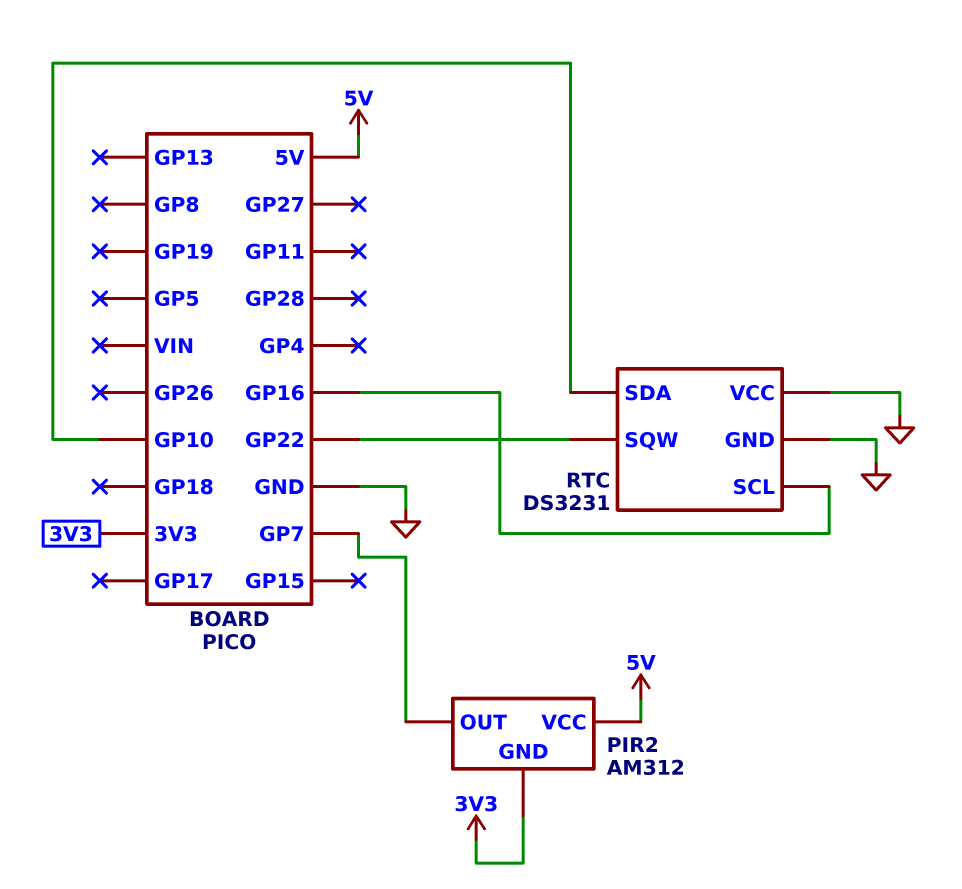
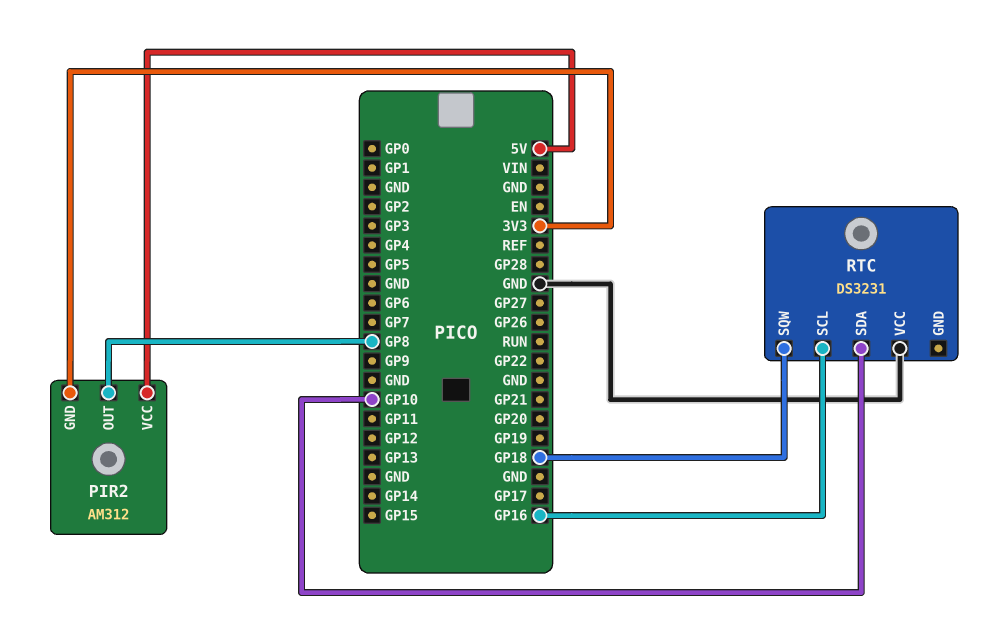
PIR2 pin OUT: GP7 -> GP8
RTC pin GND: GND -> none
RTC pin SQW: GP22 -> GP18

